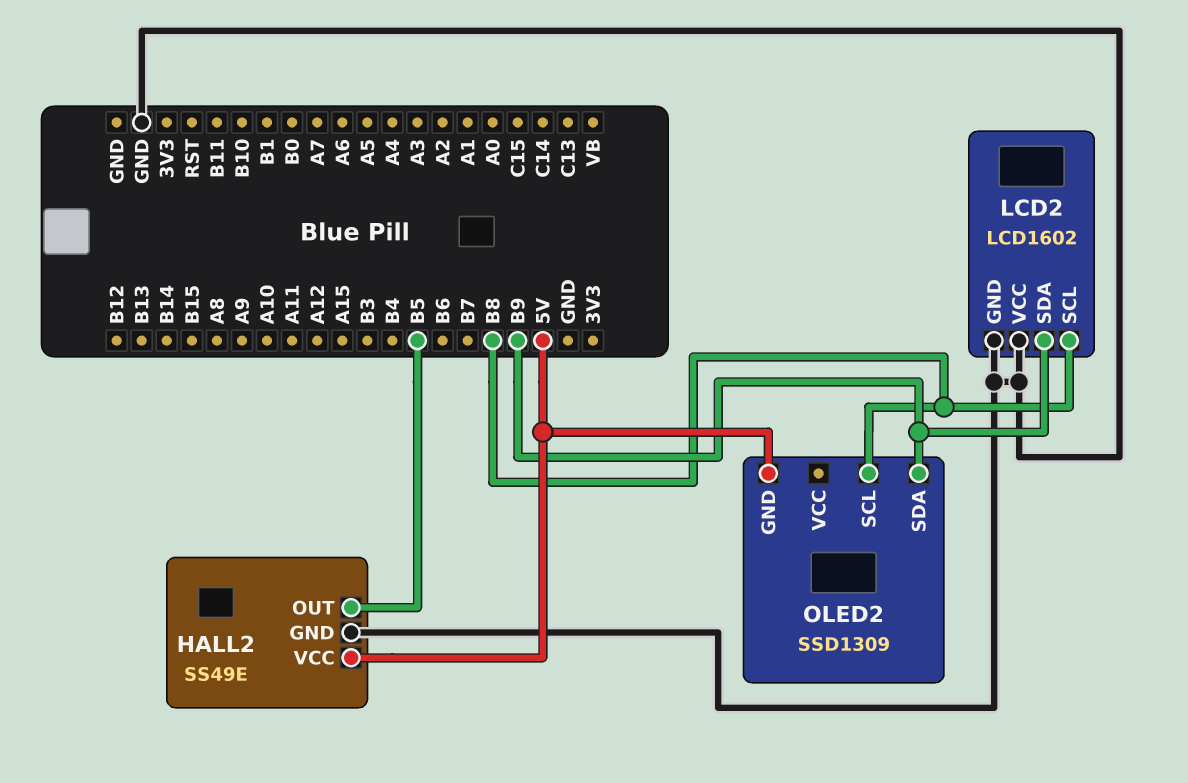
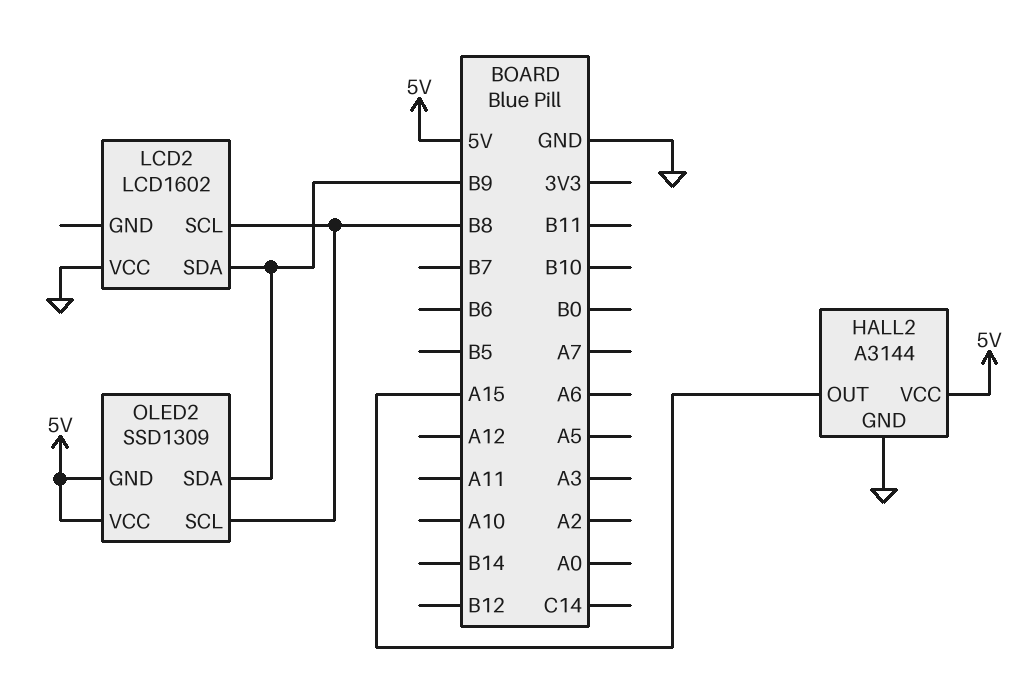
HALL2: SS49E -> A3144
HALL2 pin OUT: B5 -> A15
LCD2 pin GND: GND -> none
OLED2 pin VCC: none -> 5V

